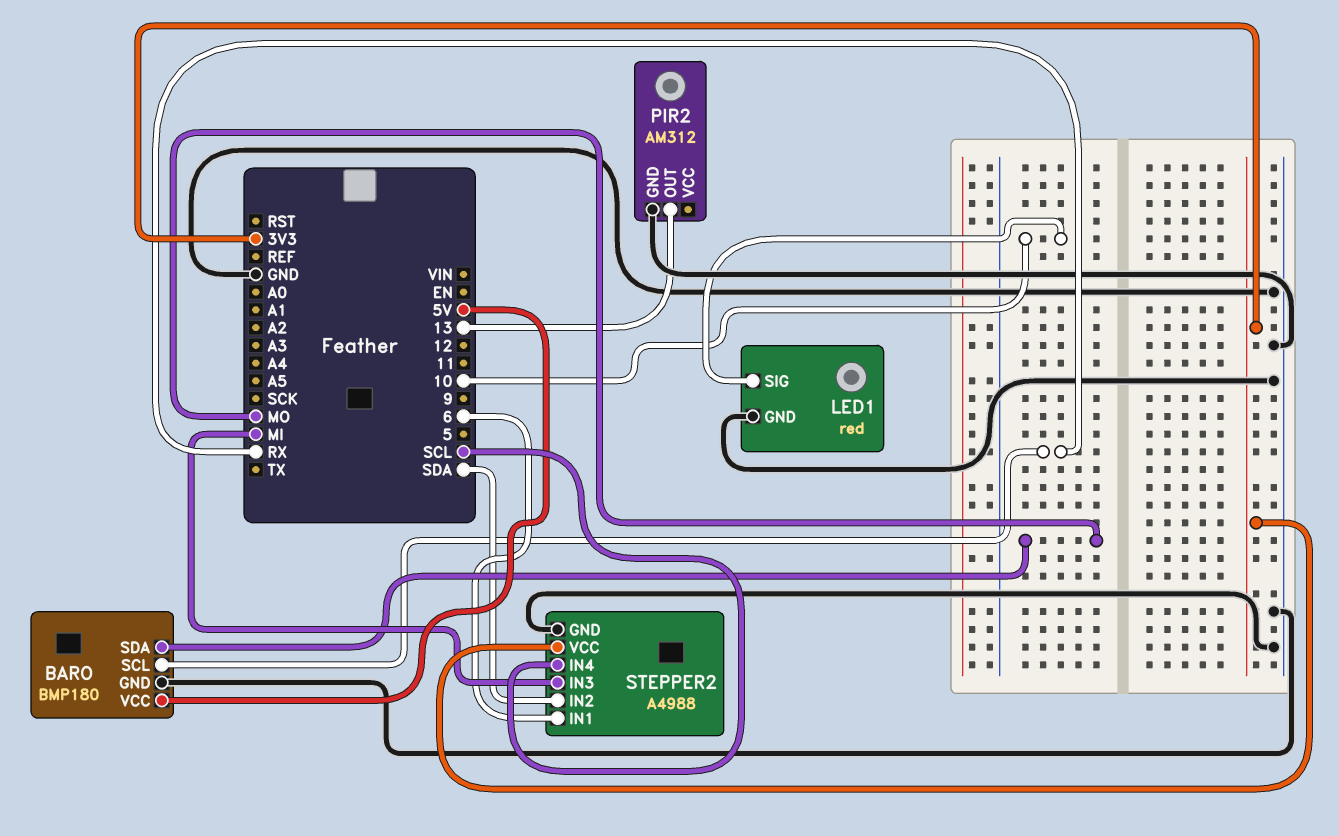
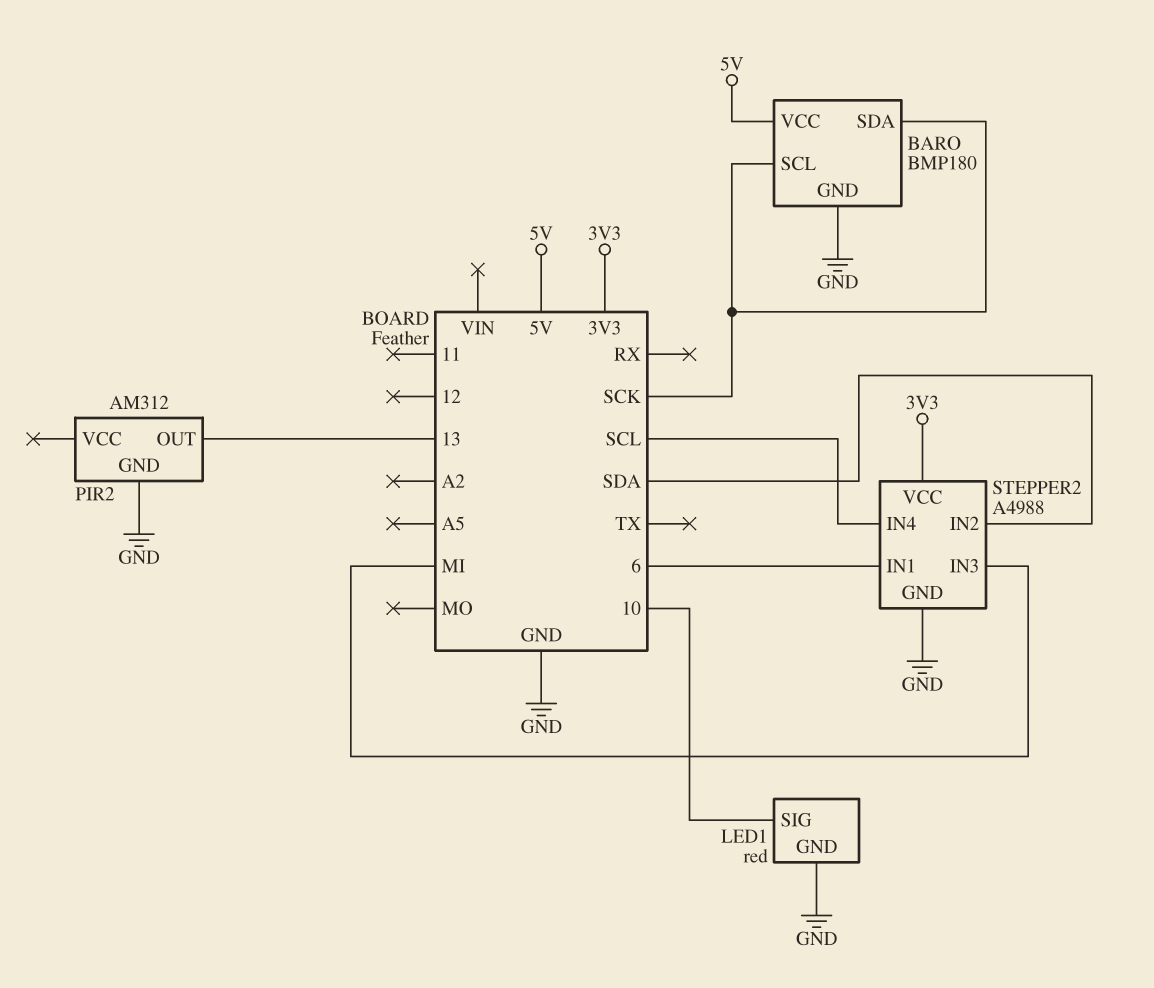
BARO pin SCL: RX -> SCK
BARO pin SDA: MO -> SCK

